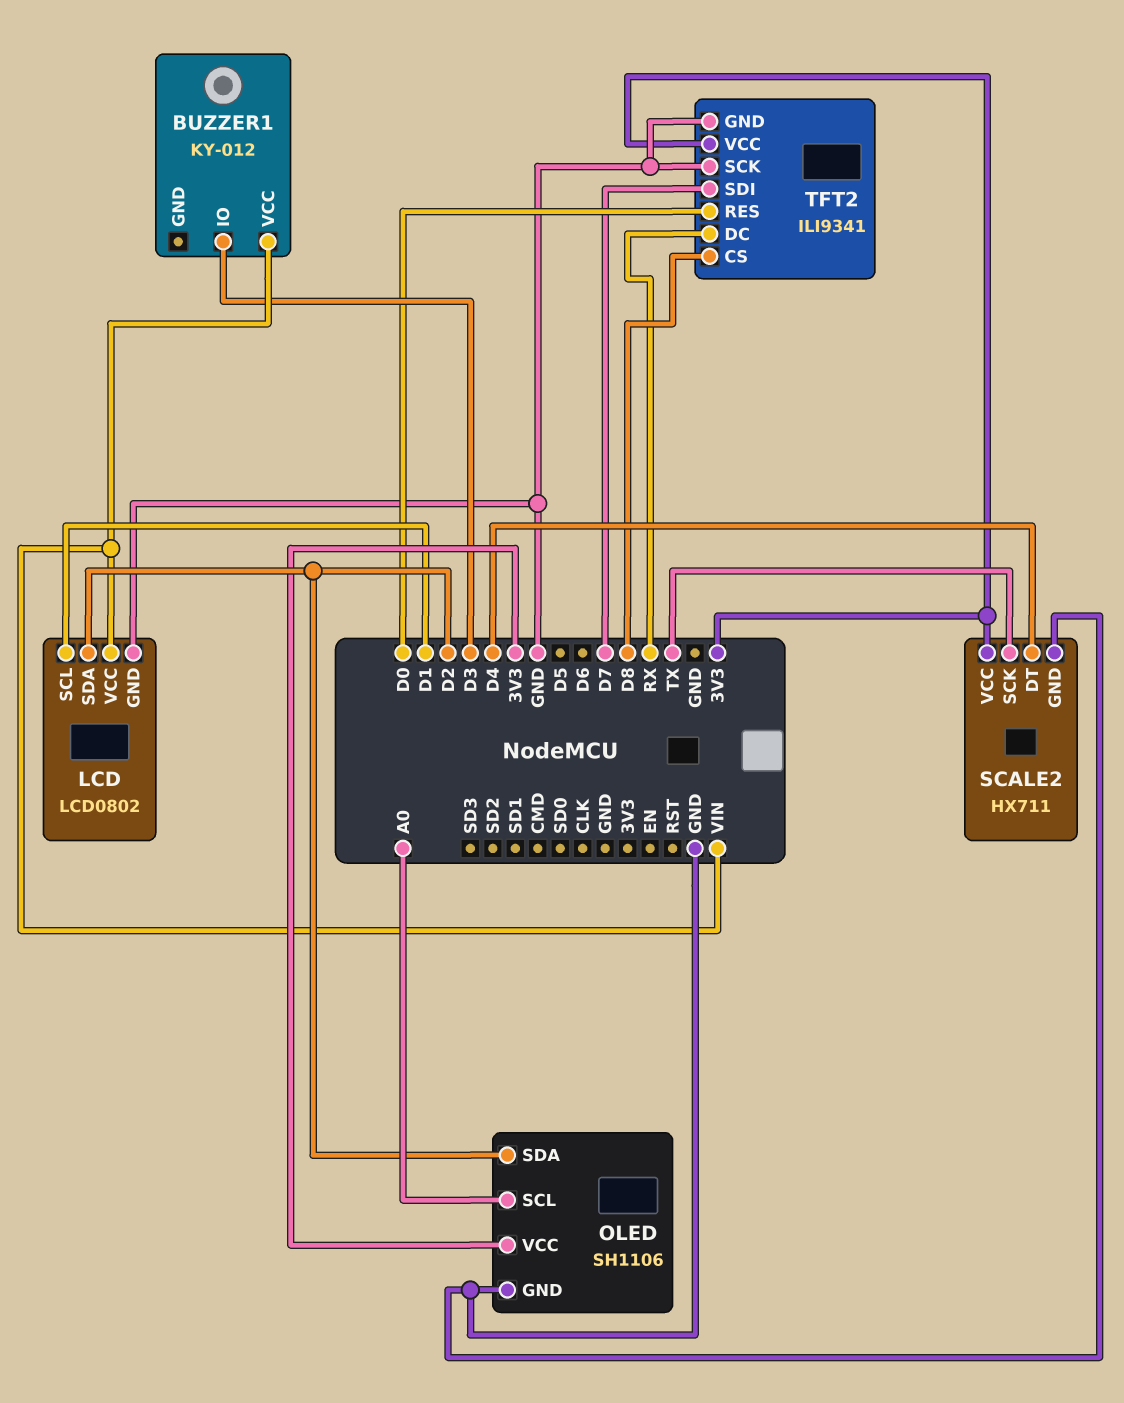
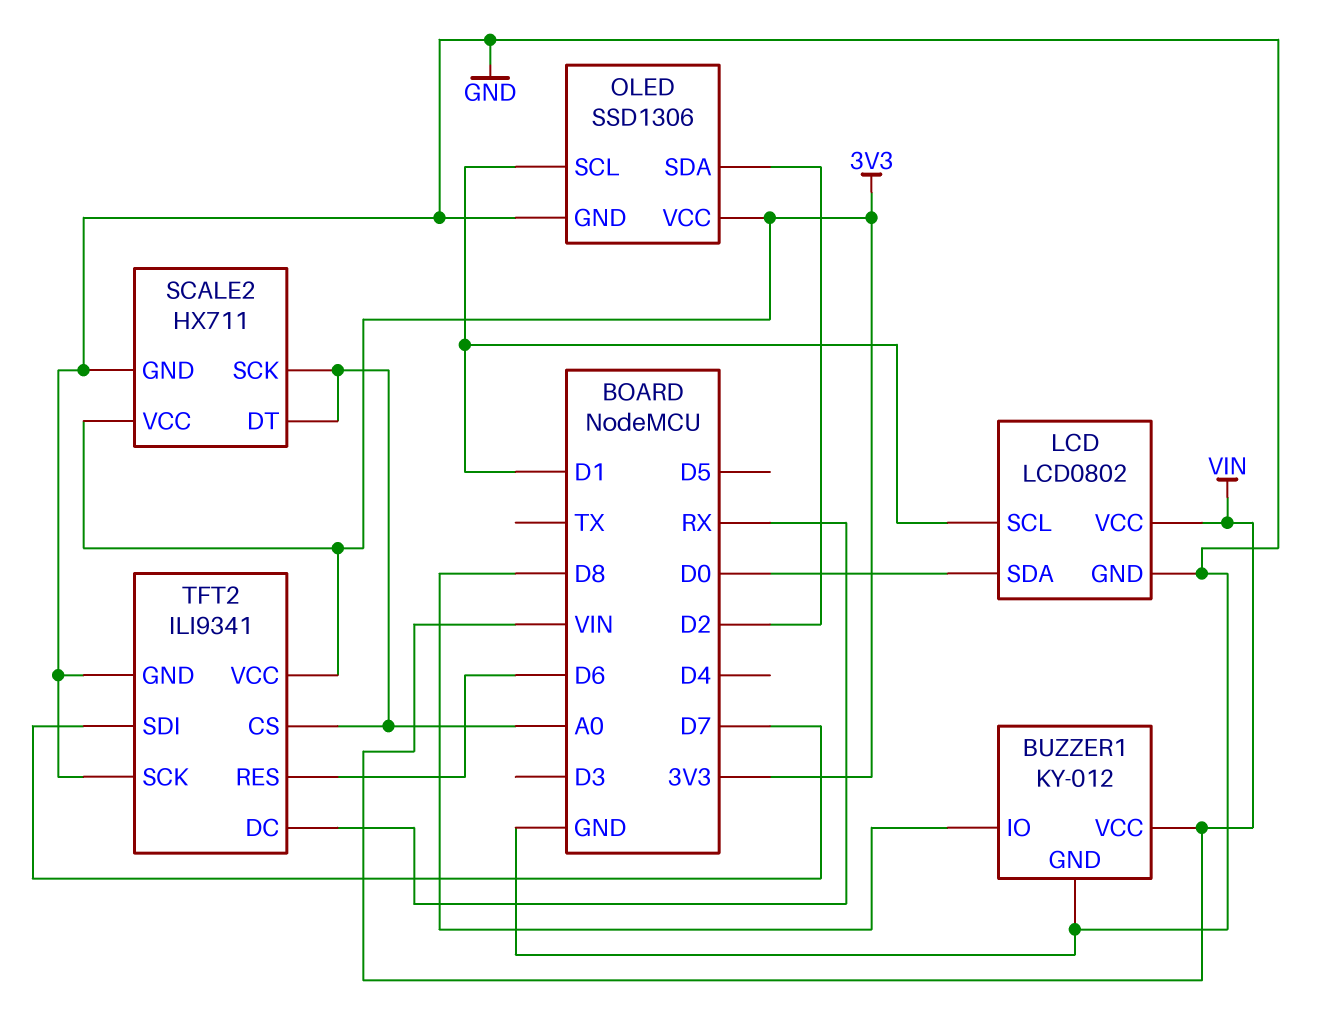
BUZZER1 pin GND: none -> GND
BUZZER1 pin IO: D3 -> D8
LCD pin SDA: D2 -> D0
OLED: SH1106 -> SSD1306
OLED pin SCL: A0 -> D1
SCALE2 pin DT: D4 -> A0
SCALE2 pin SCK: TX -> A0
TFT2 pin CS: D8 -> A0
TFT2 pin RES: D0 -> D6

